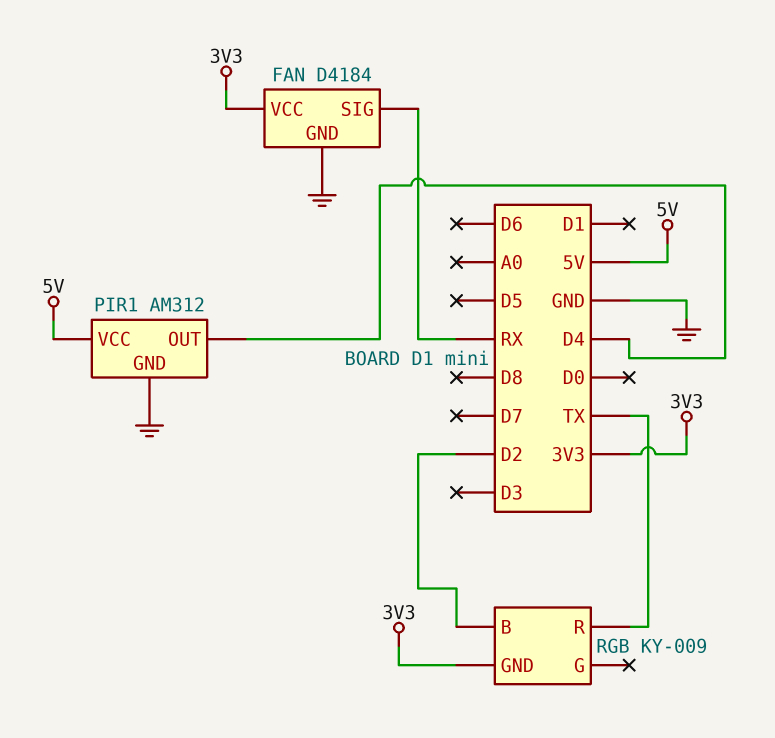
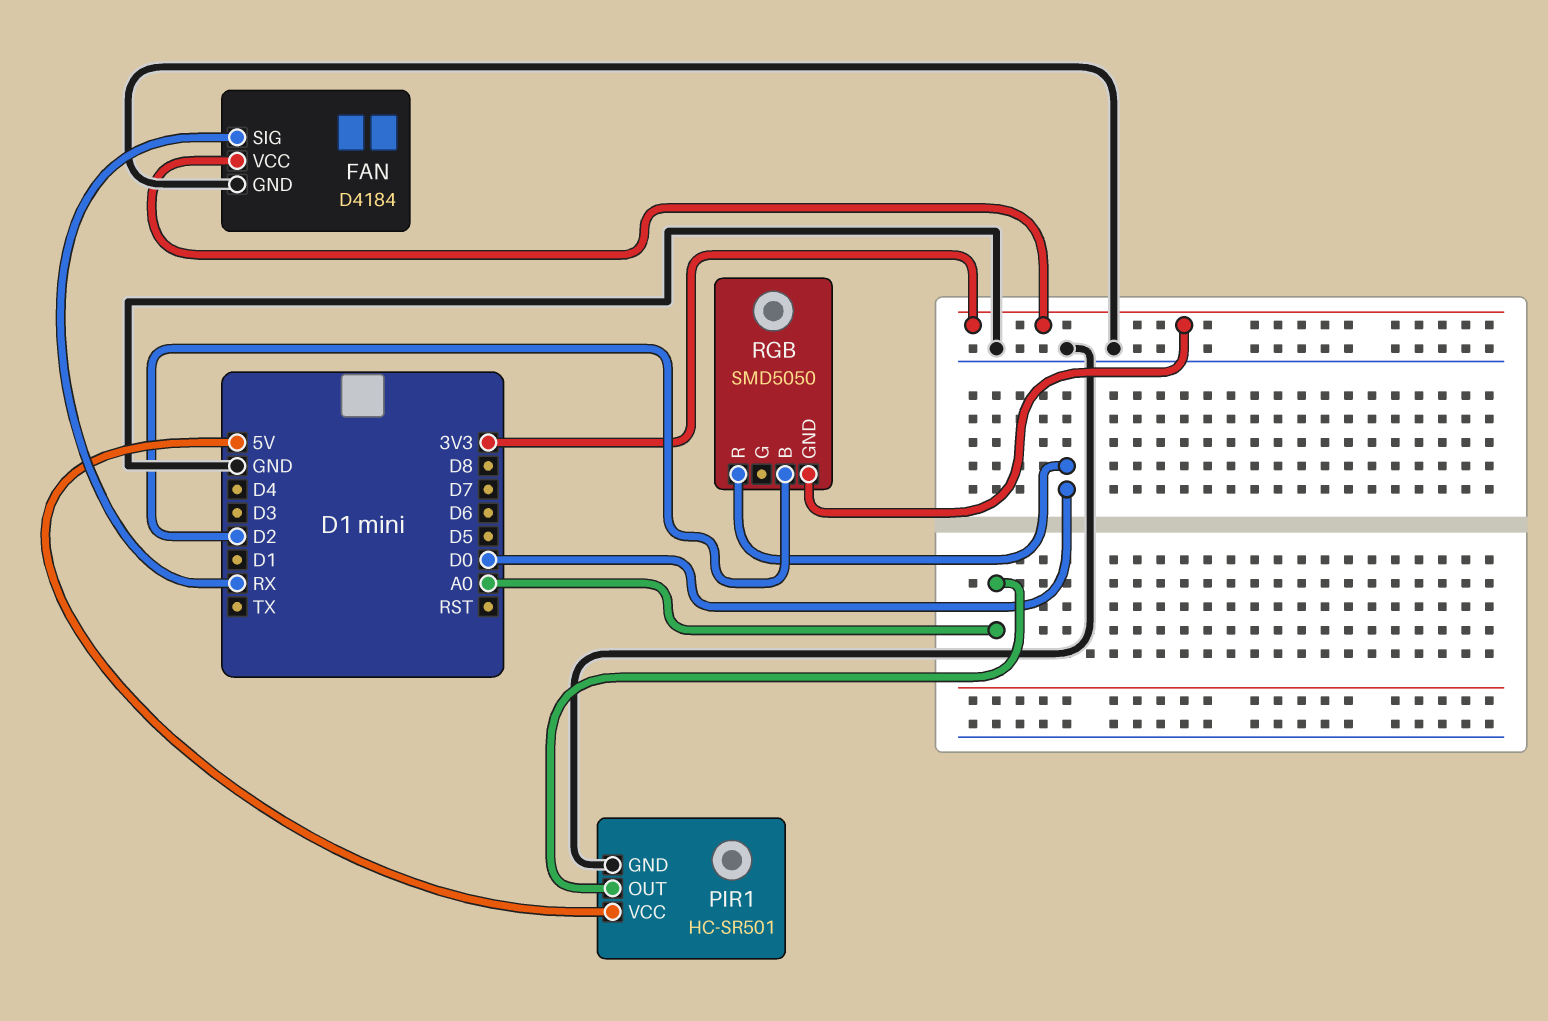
PIR1: AM312 -> HC-SR501
PIR1 pin OUT: D4 -> A0
RGB: KY-009 -> SMD5050
RGB pin R: TX -> D0

